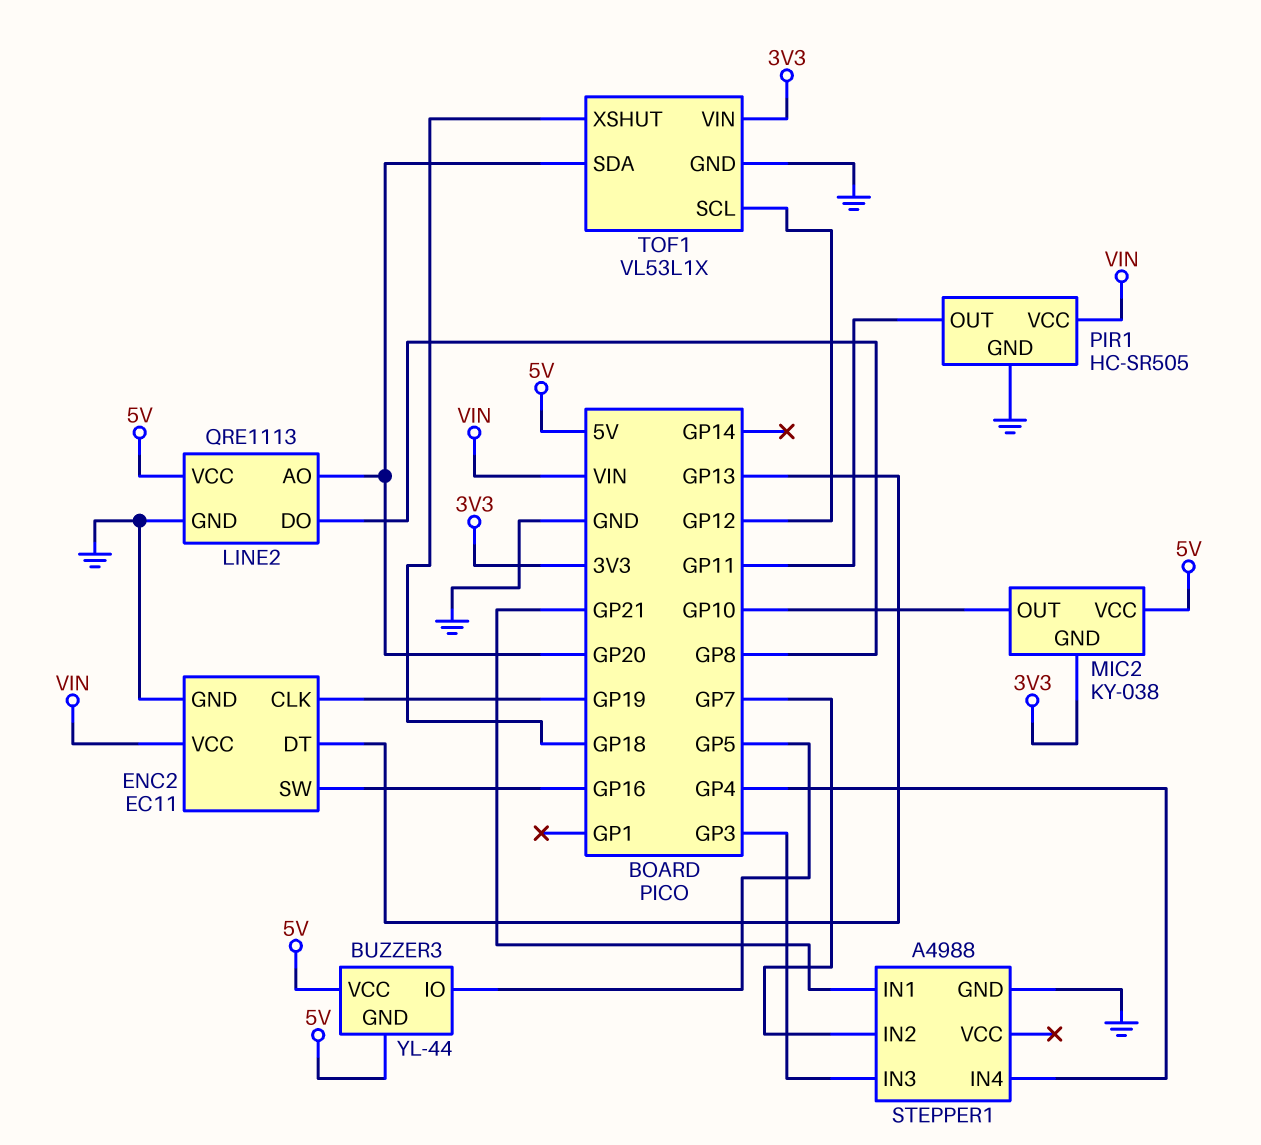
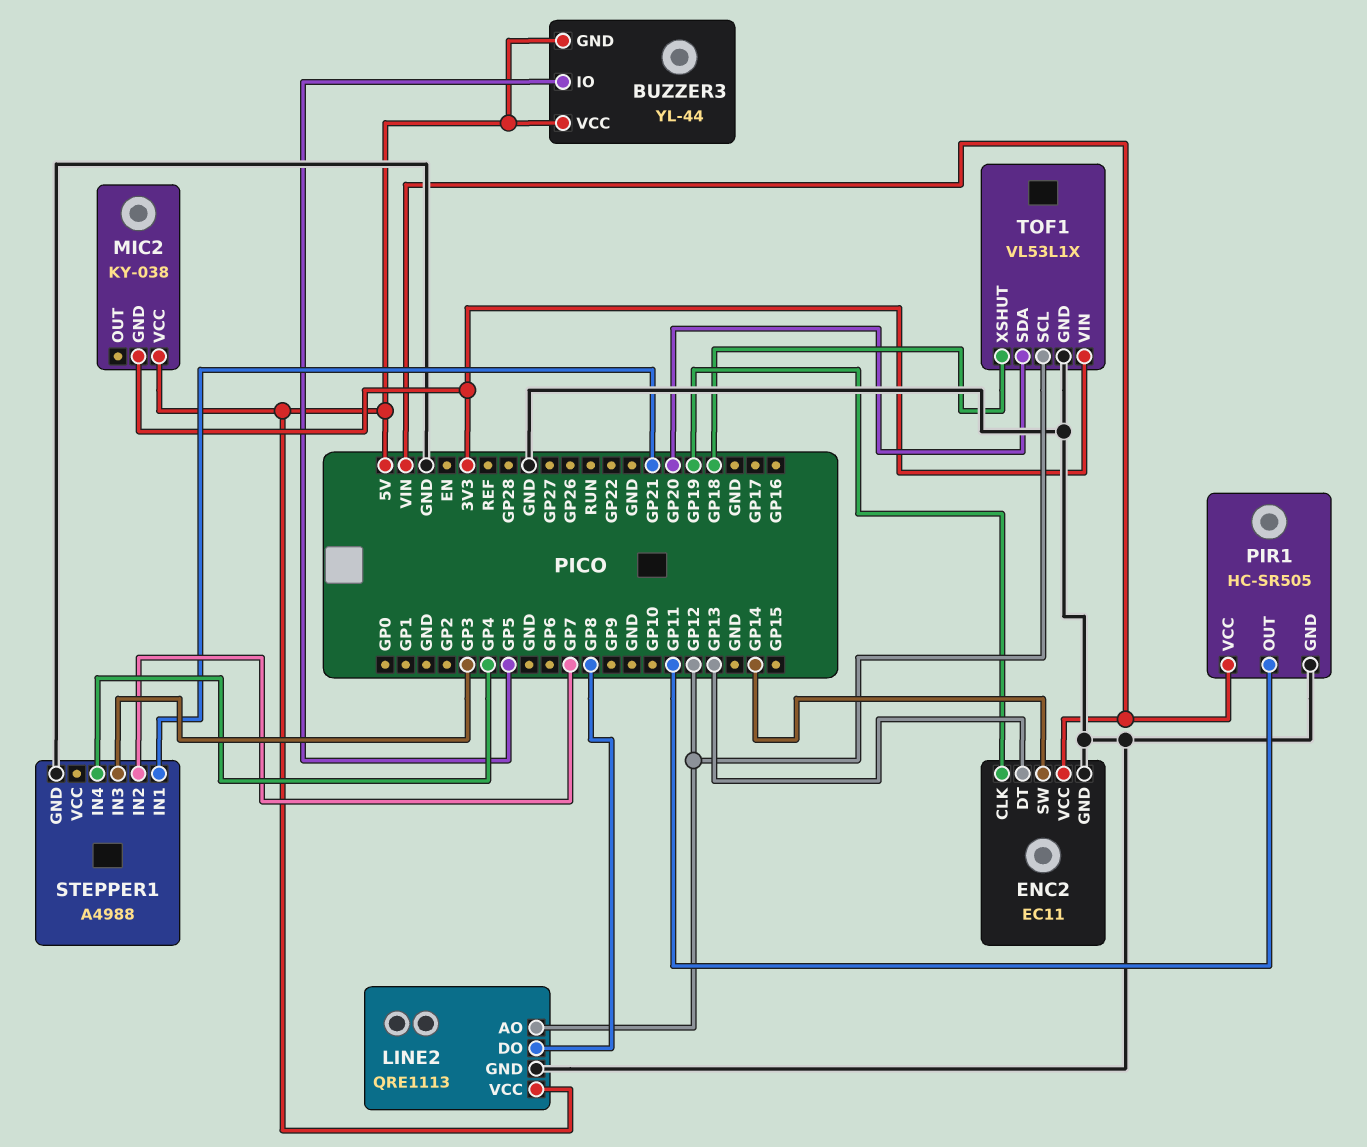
ENC2 pin SW: GP16 -> GP14
LINE2 pin AO: GP20 -> GP12
MIC2 pin OUT: GP10 -> none

